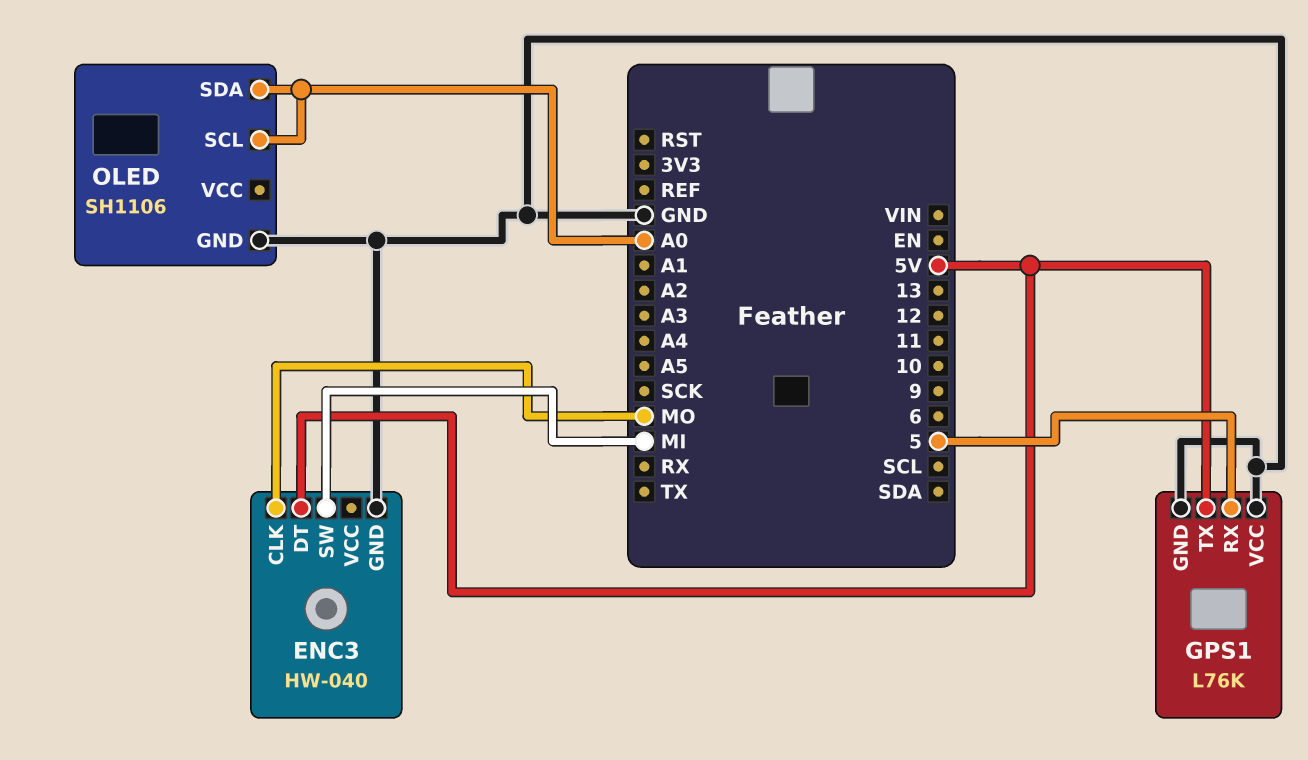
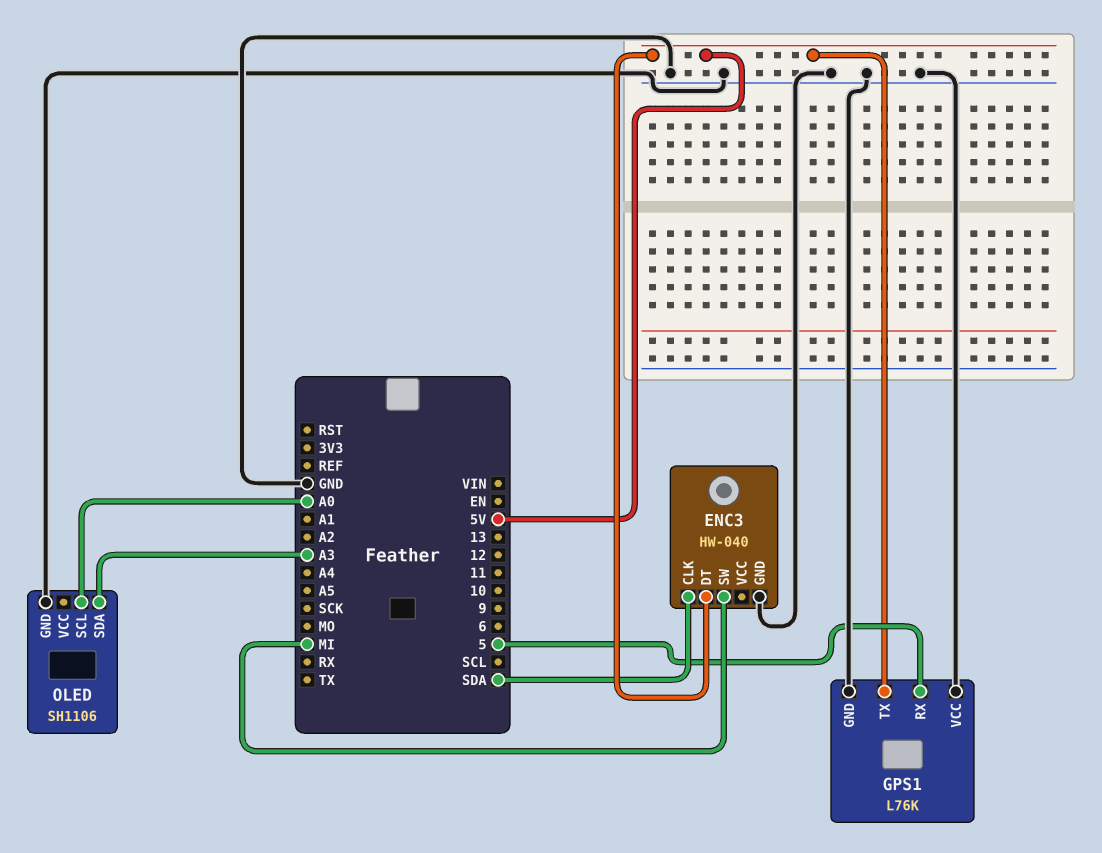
ENC3 pin CLK: MO -> SDA
OLED pin SDA: A0 -> A3

